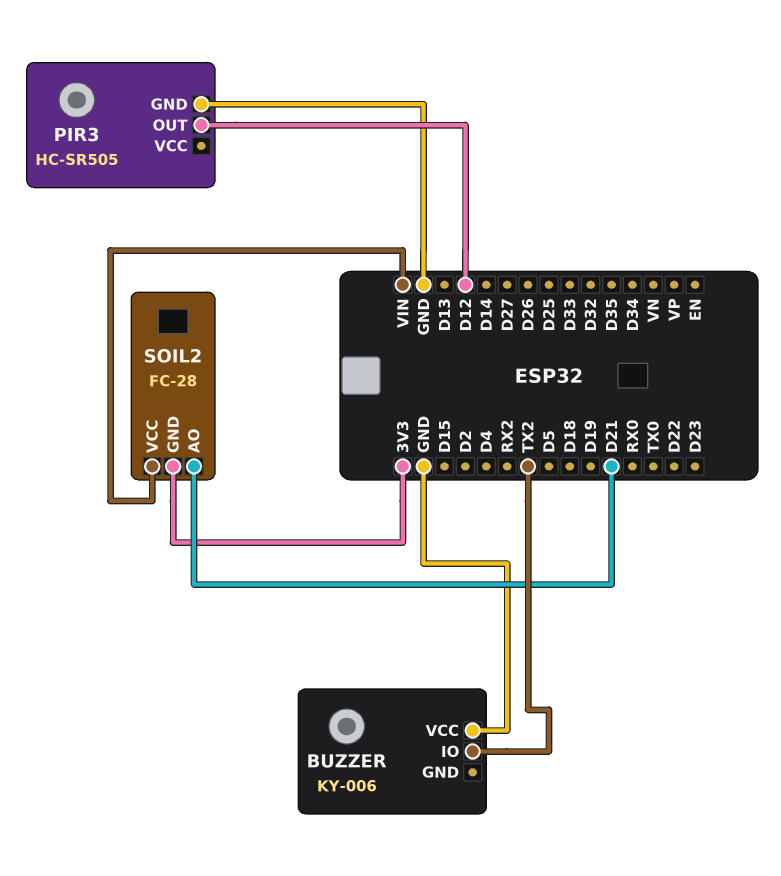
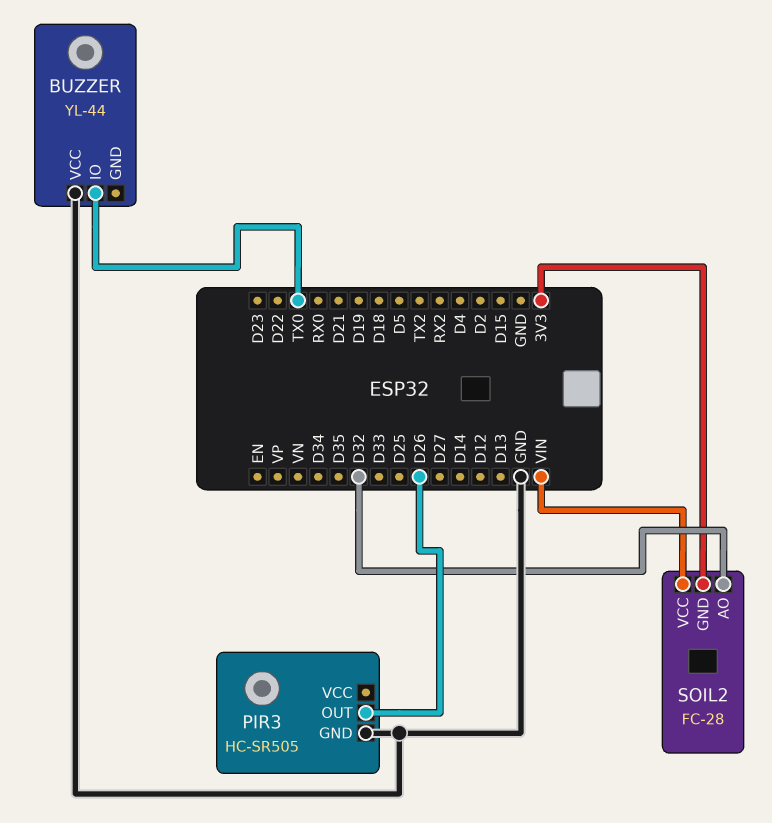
BUZZER: KY-006 -> YL-44
BUZZER pin IO: TX2 -> TX0
PIR3 pin OUT: D12 -> D26
SOIL2 pin AO: D21 -> D32

